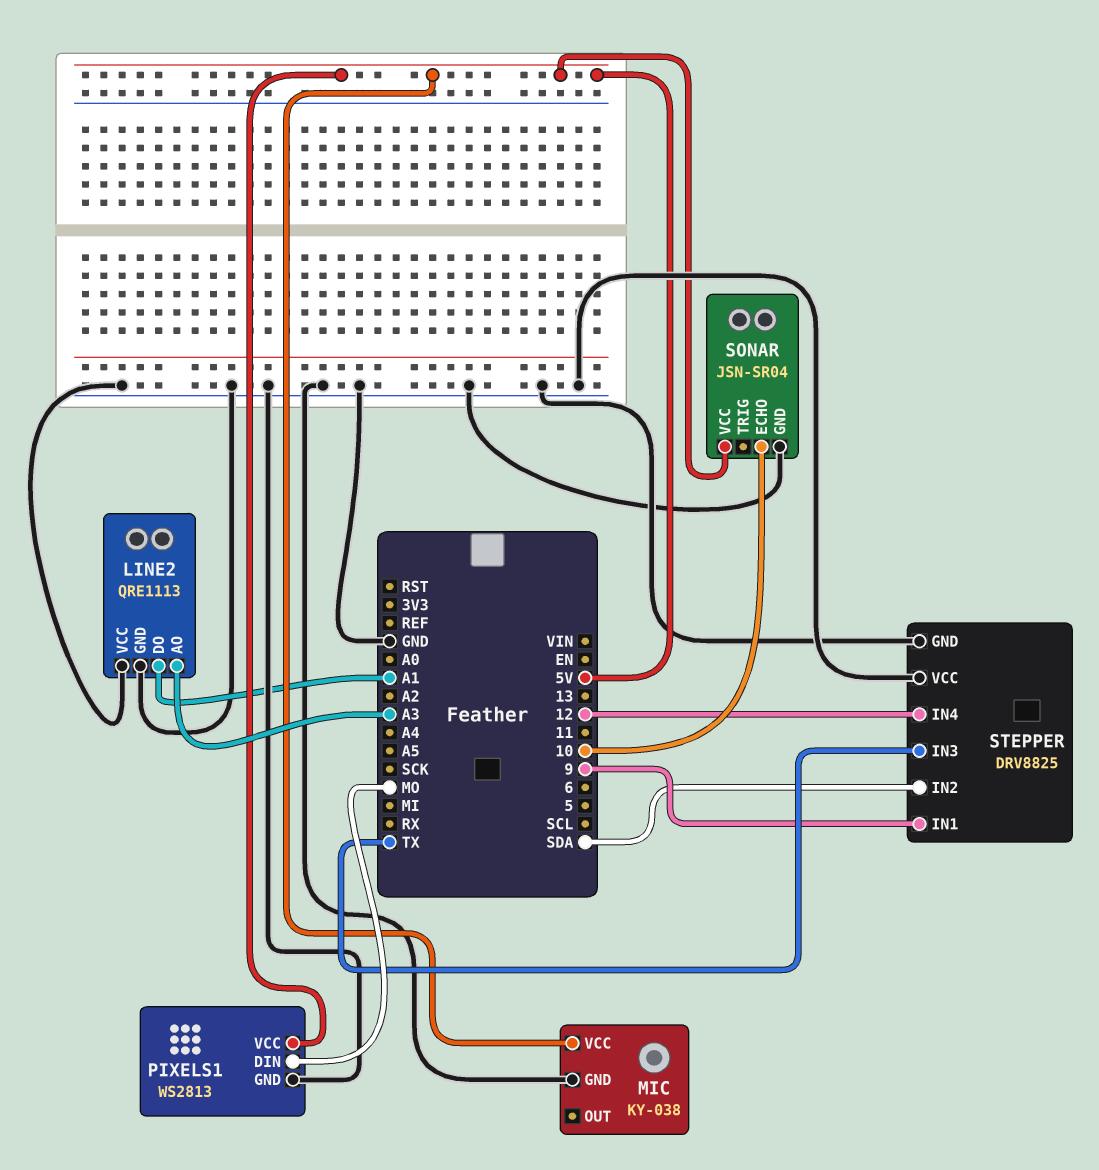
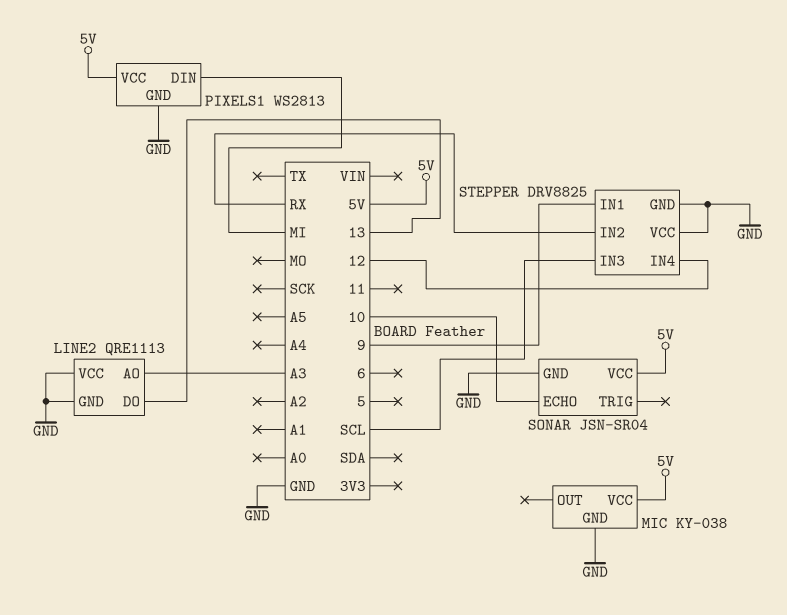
LINE2 pin DO: A1 -> 13
PIXELS1 pin DIN: MO -> MI
STEPPER pin IN2: SDA -> RX
STEPPER pin IN3: TX -> SCL

